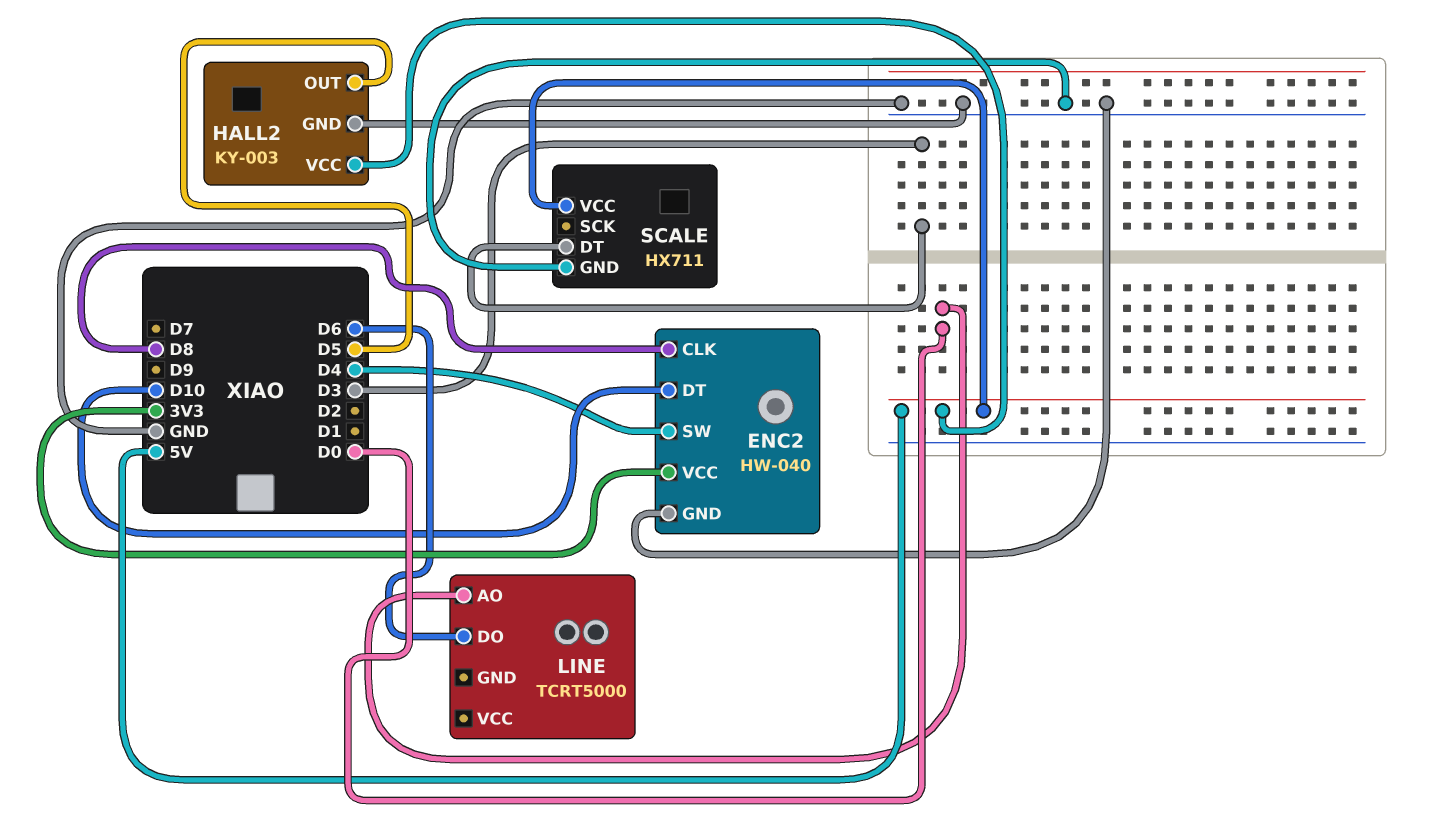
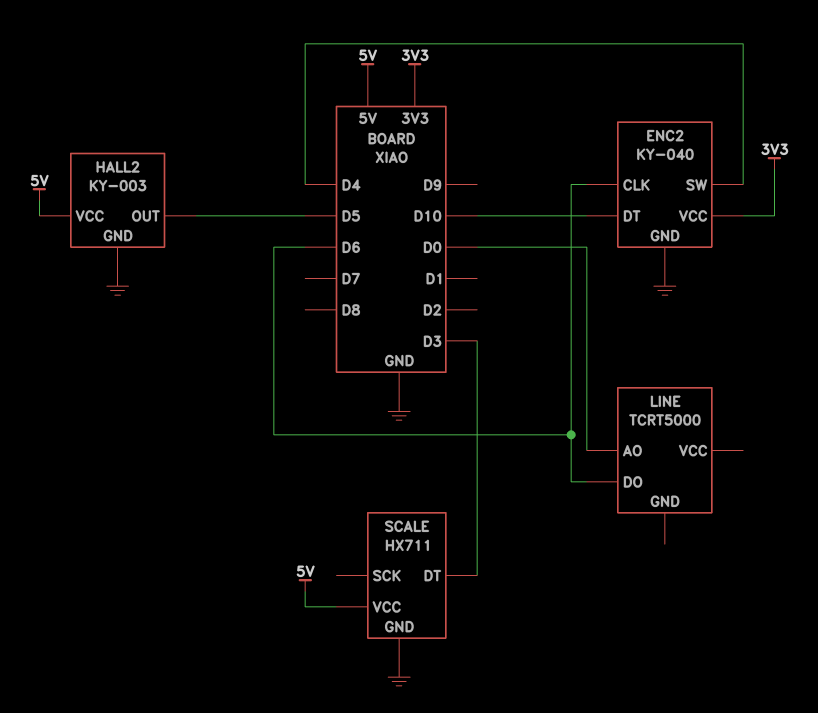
ENC2: HW-040 -> KY-040
ENC2 pin CLK: D8 -> D6

